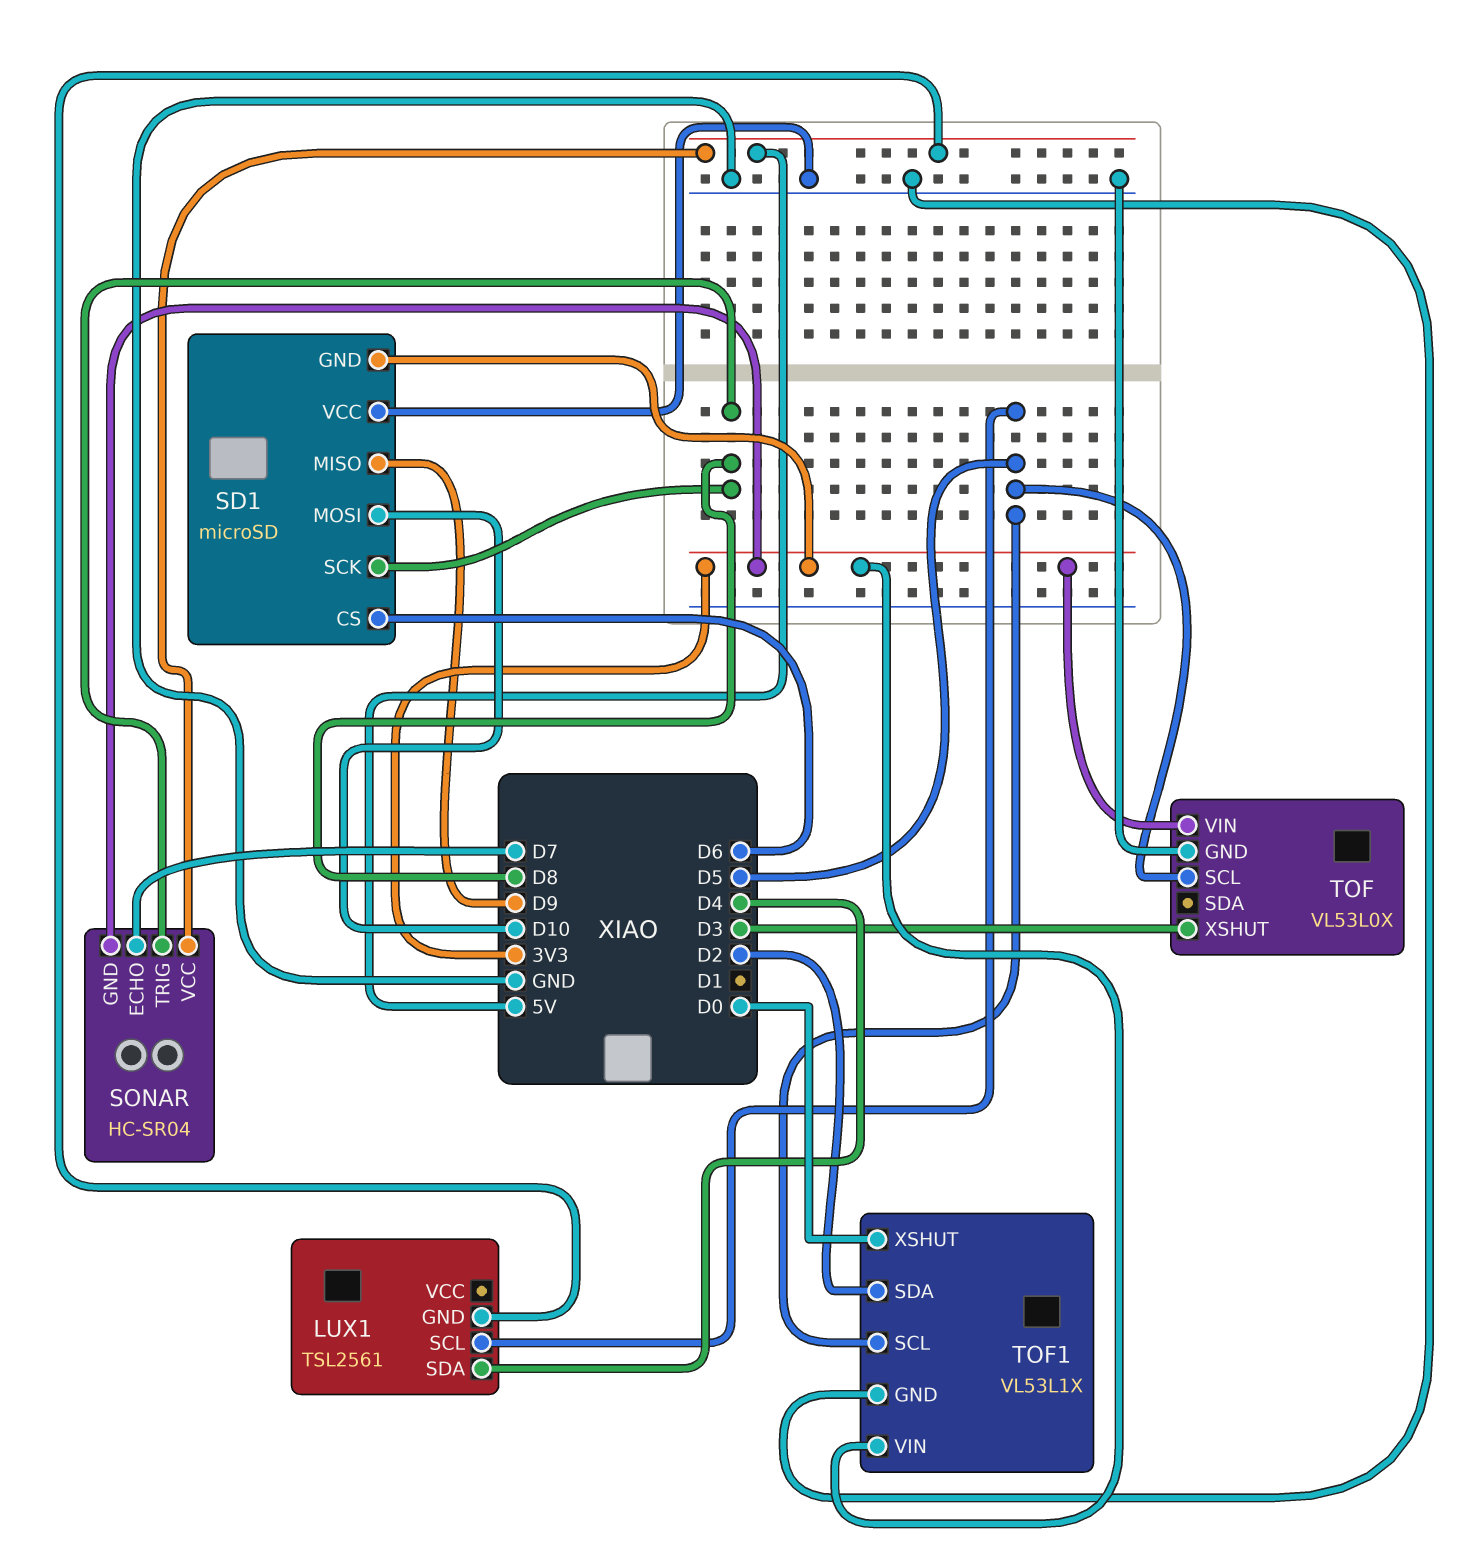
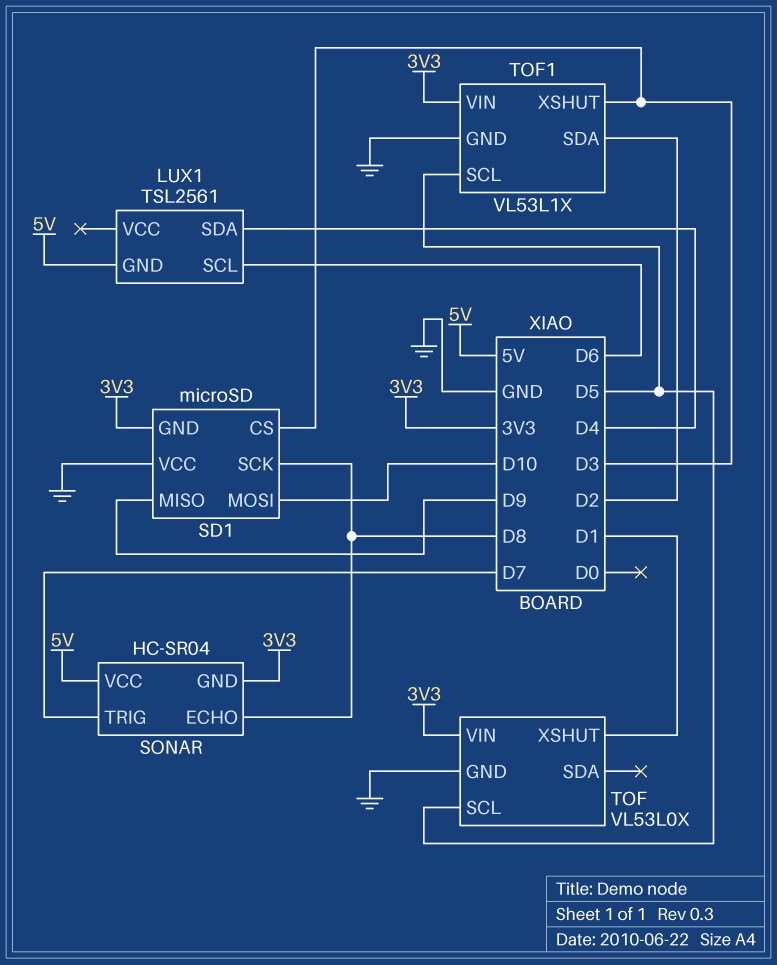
LUX1 pin SCL: D5 -> D6
SD1 pin CS: D6 -> D3
SONAR pin ECHO: D7 -> D8
SONAR pin TRIG: D8 -> D7
TOF pin XSHUT: D3 -> D1
TOF1 pin XSHUT: D0 -> D3

